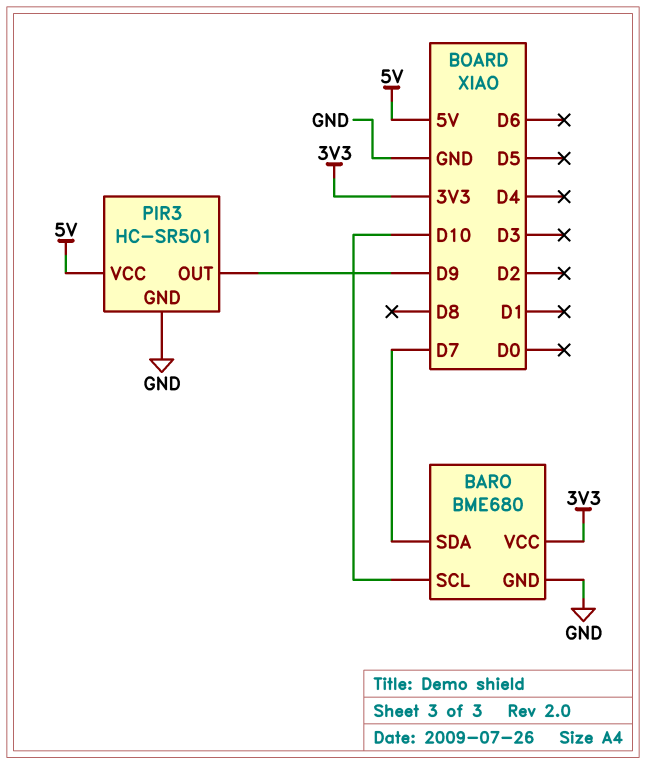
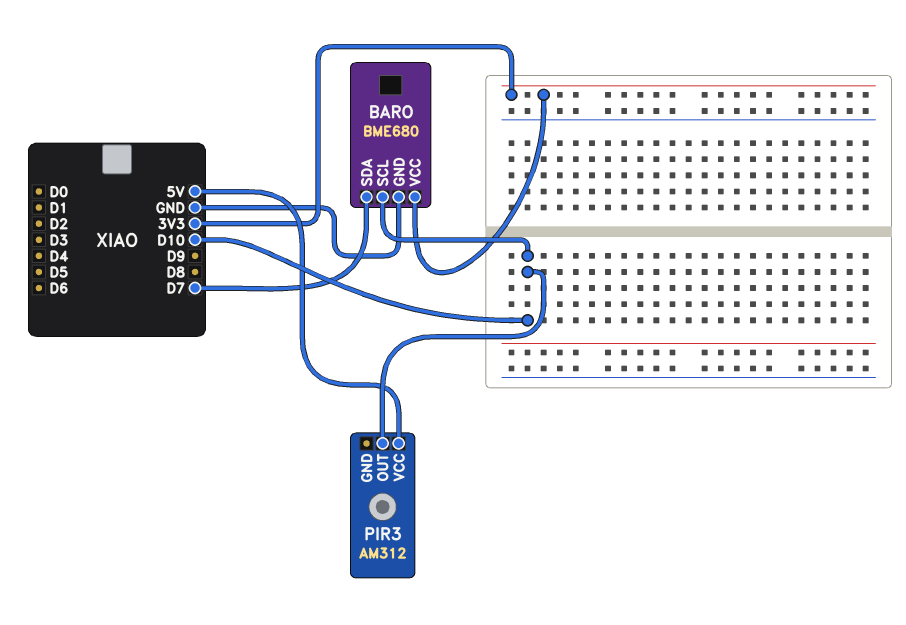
PIR3: HC-SR501 -> AM312
PIR3 pin GND: GND -> none
PIR3 pin OUT: D9 -> D10

